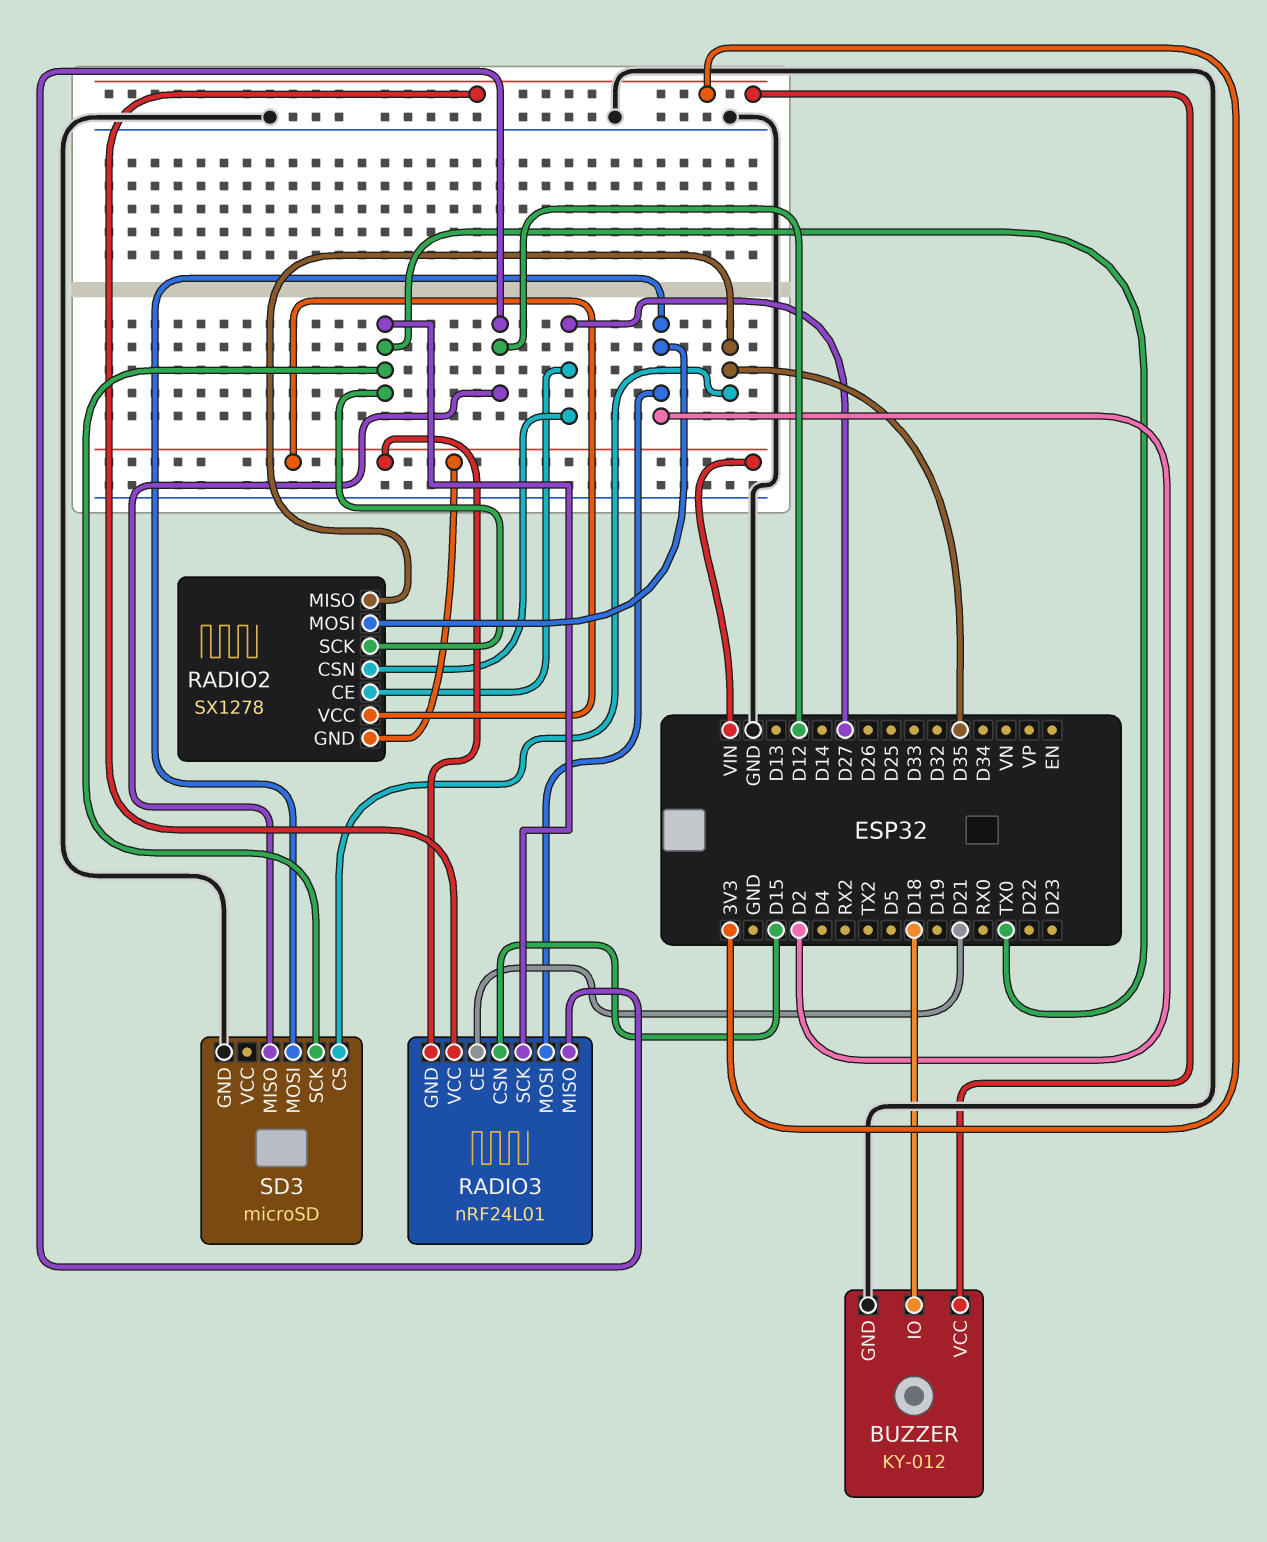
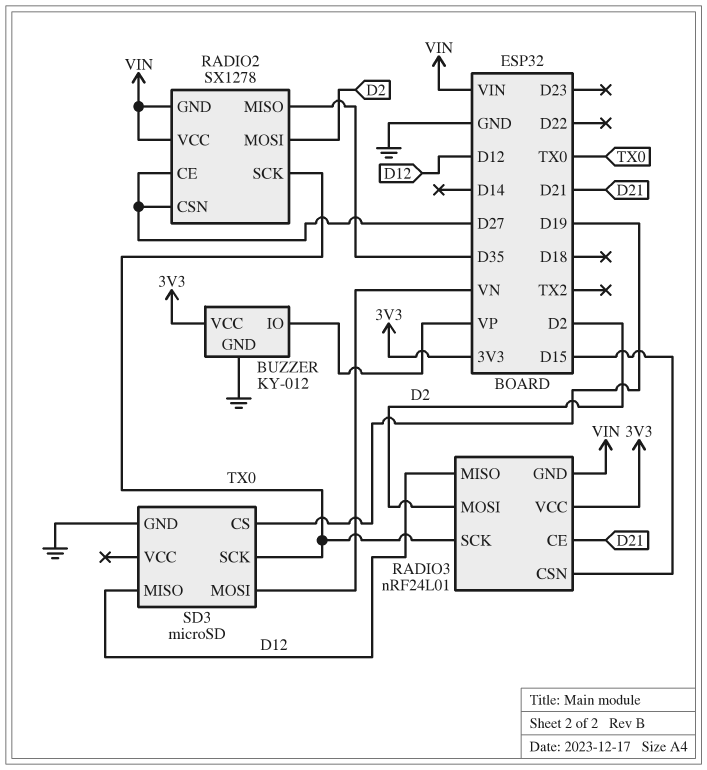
BUZZER pin IO: D18 -> VP
SD3 pin CS: D35 -> D19
SD3 pin MOSI: D2 -> VN

